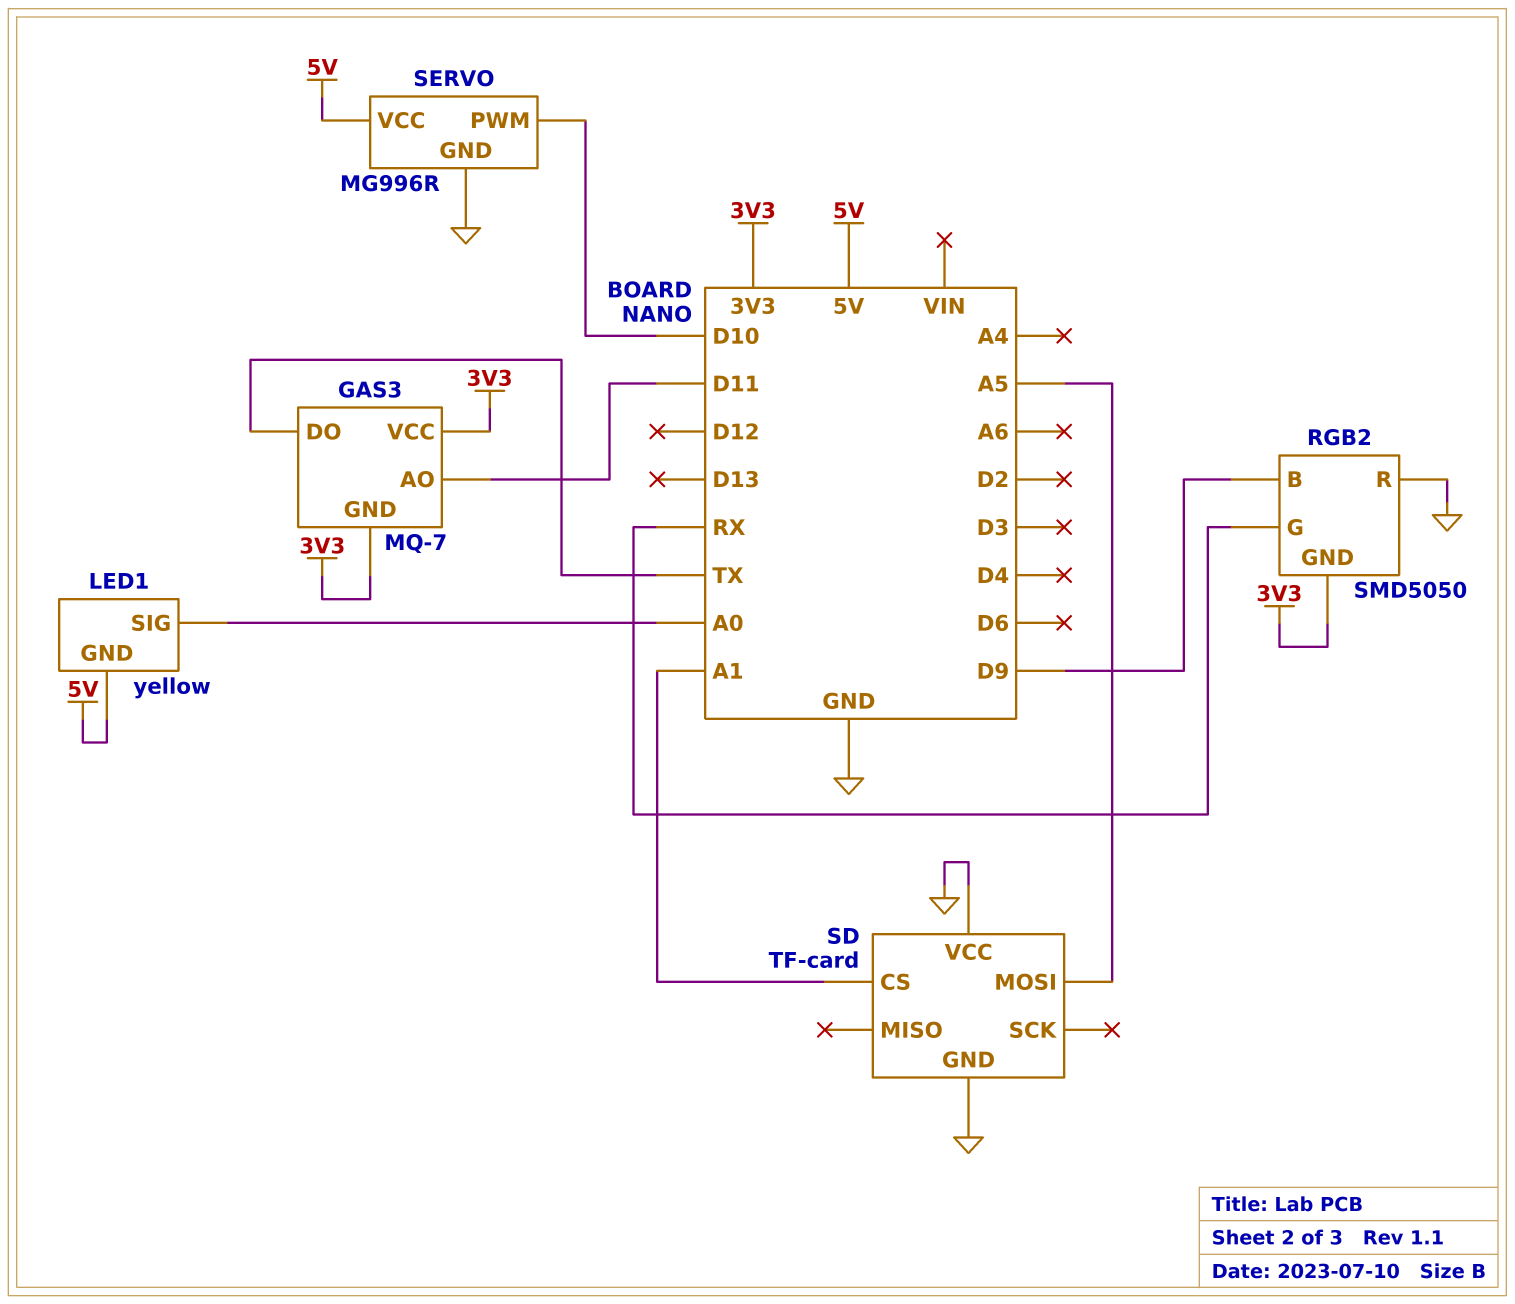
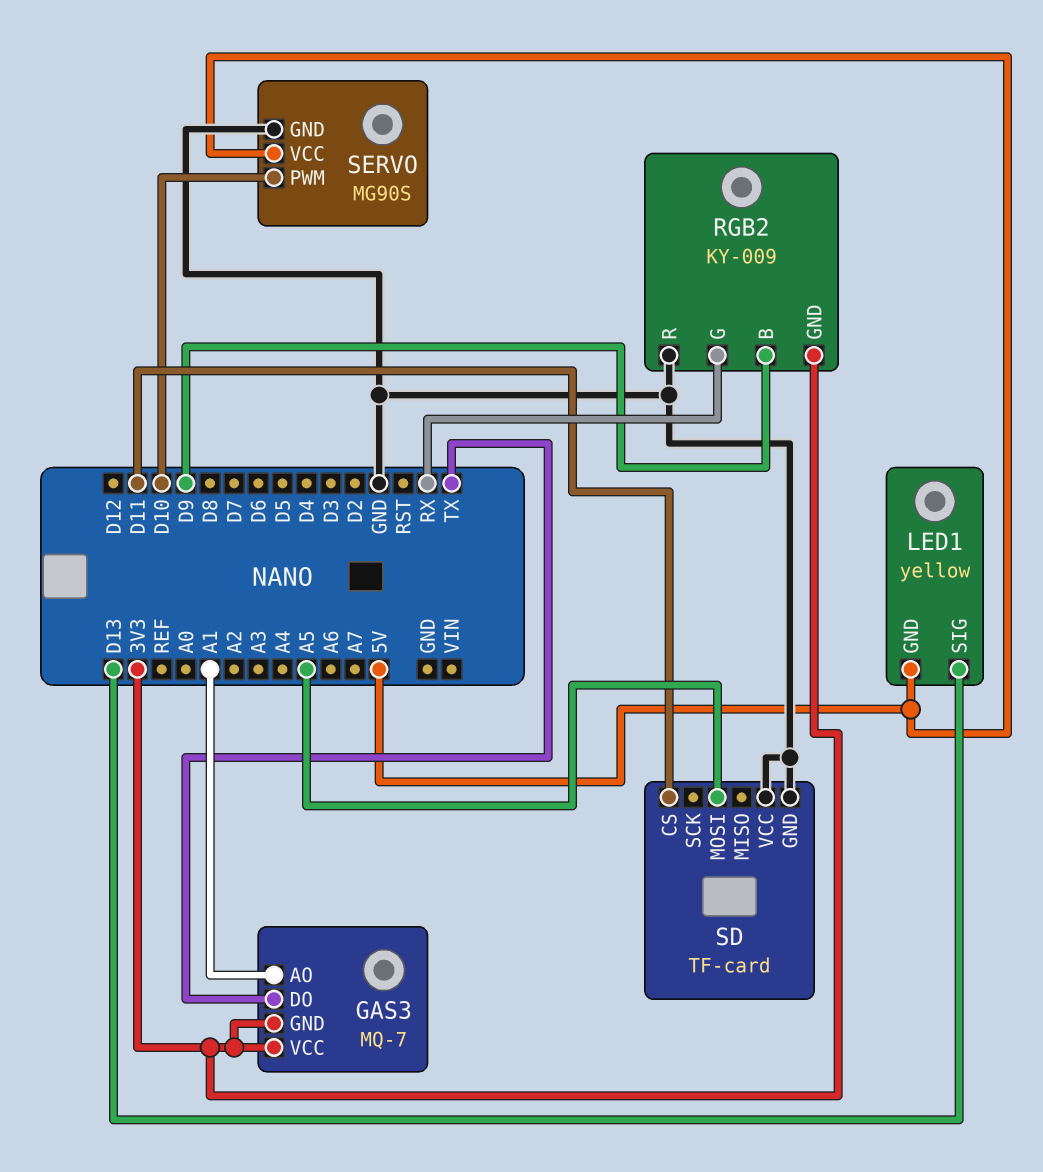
GAS3 pin AO: D11 -> A1
LED1 pin SIG: A0 -> D13
RGB2: SMD5050 -> KY-009
SD pin CS: A1 -> D11
SERVO: MG996R -> MG90S

